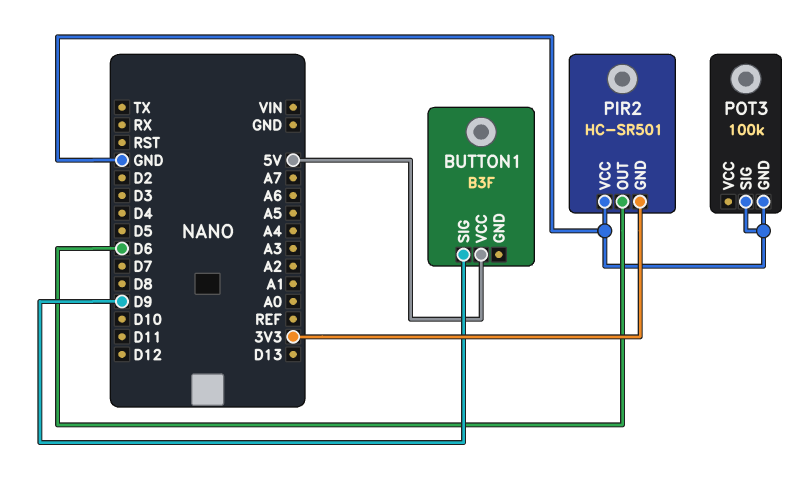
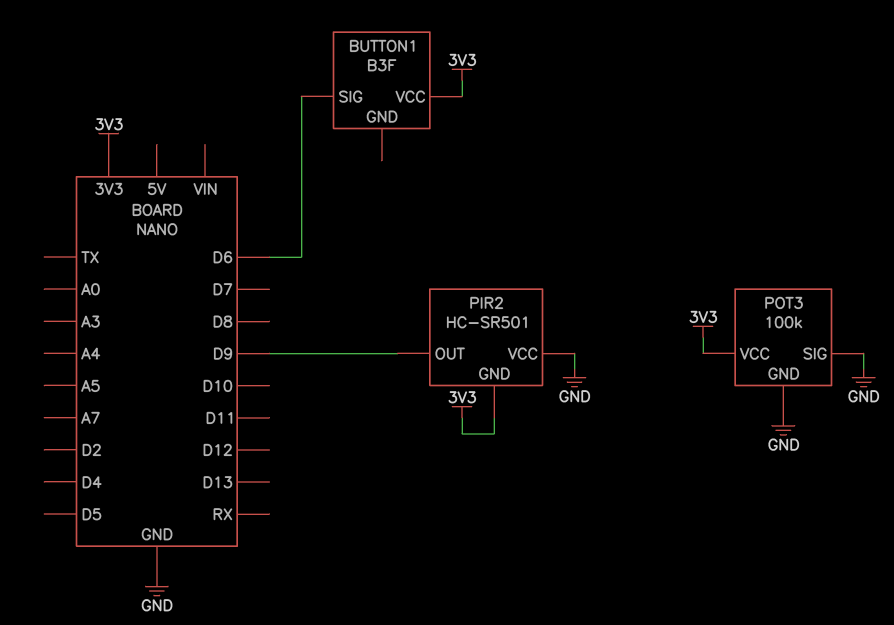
BUTTON1 pin SIG: D9 -> D6
BUTTON1 pin VCC: 5V -> 3V3
PIR2 pin OUT: D6 -> D9
POT3 pin VCC: none -> 3V3

